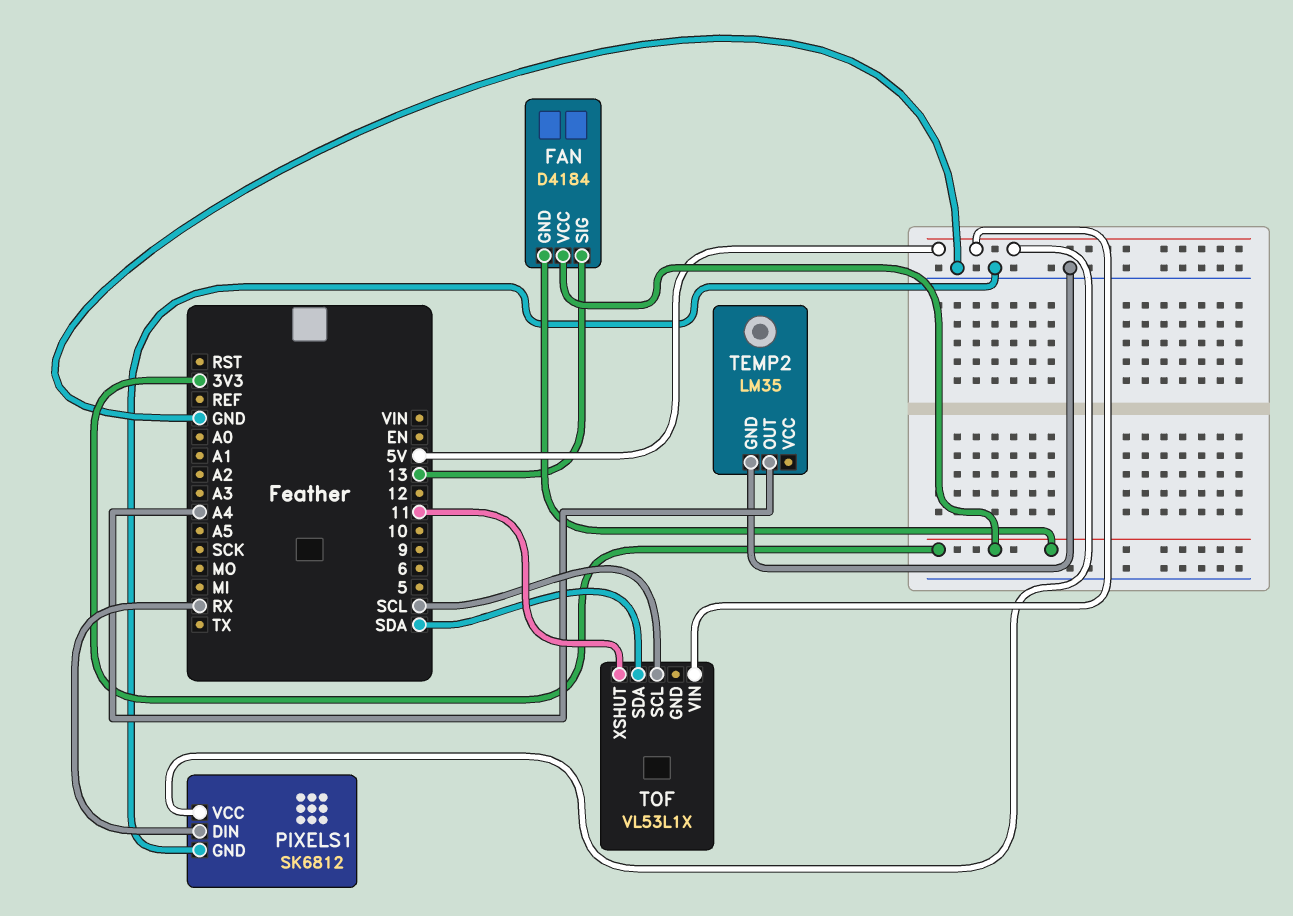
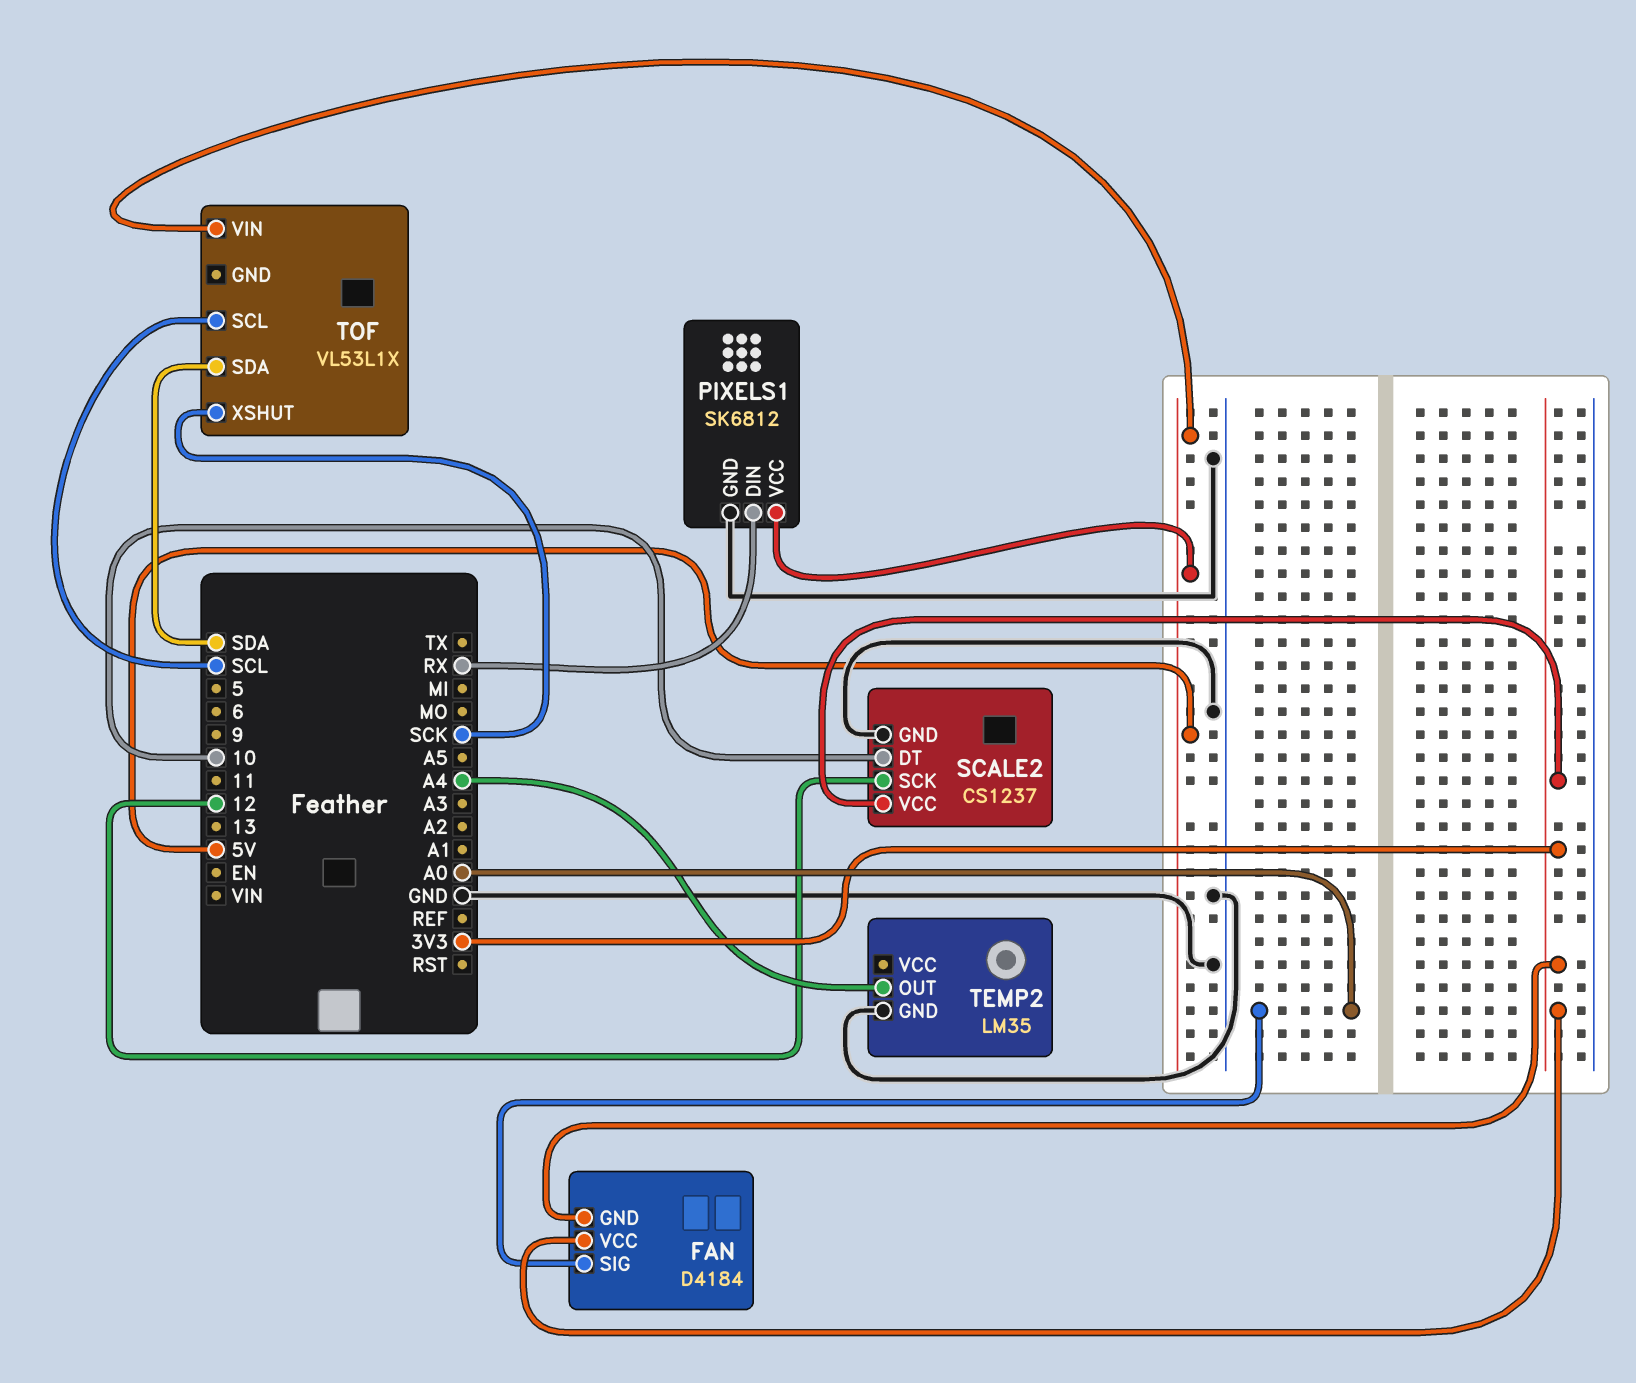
FAN pin SIG: 13 -> A0
SCALE2: none -> CS1237
SCALE2 pin DT: none -> 10
SCALE2 pin GND: none -> GND
SCALE2 pin SCK: none -> 12
SCALE2 pin VCC: none -> 3V3
TOF pin XSHUT: 11 -> SCK

